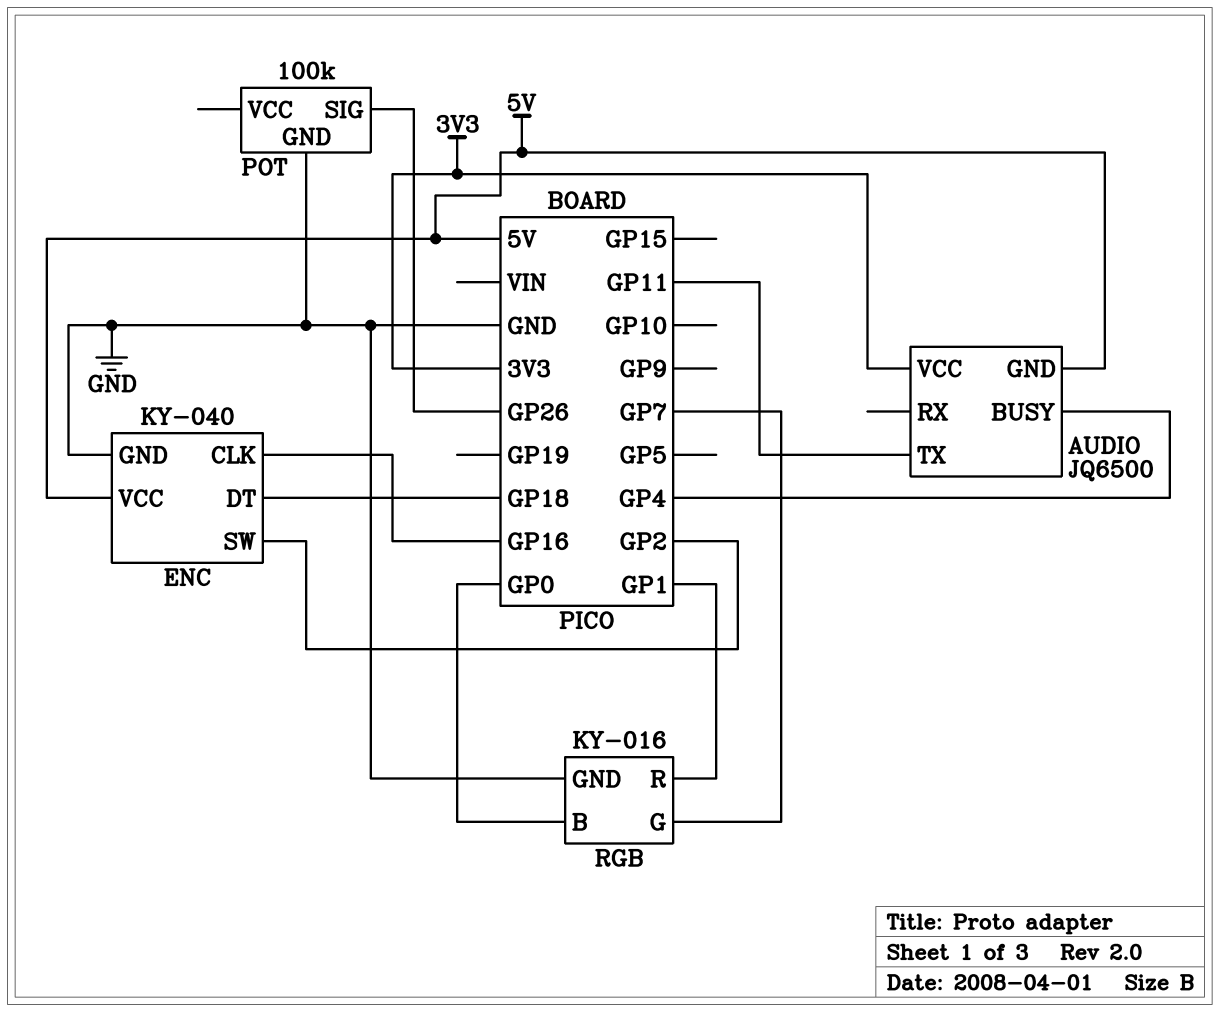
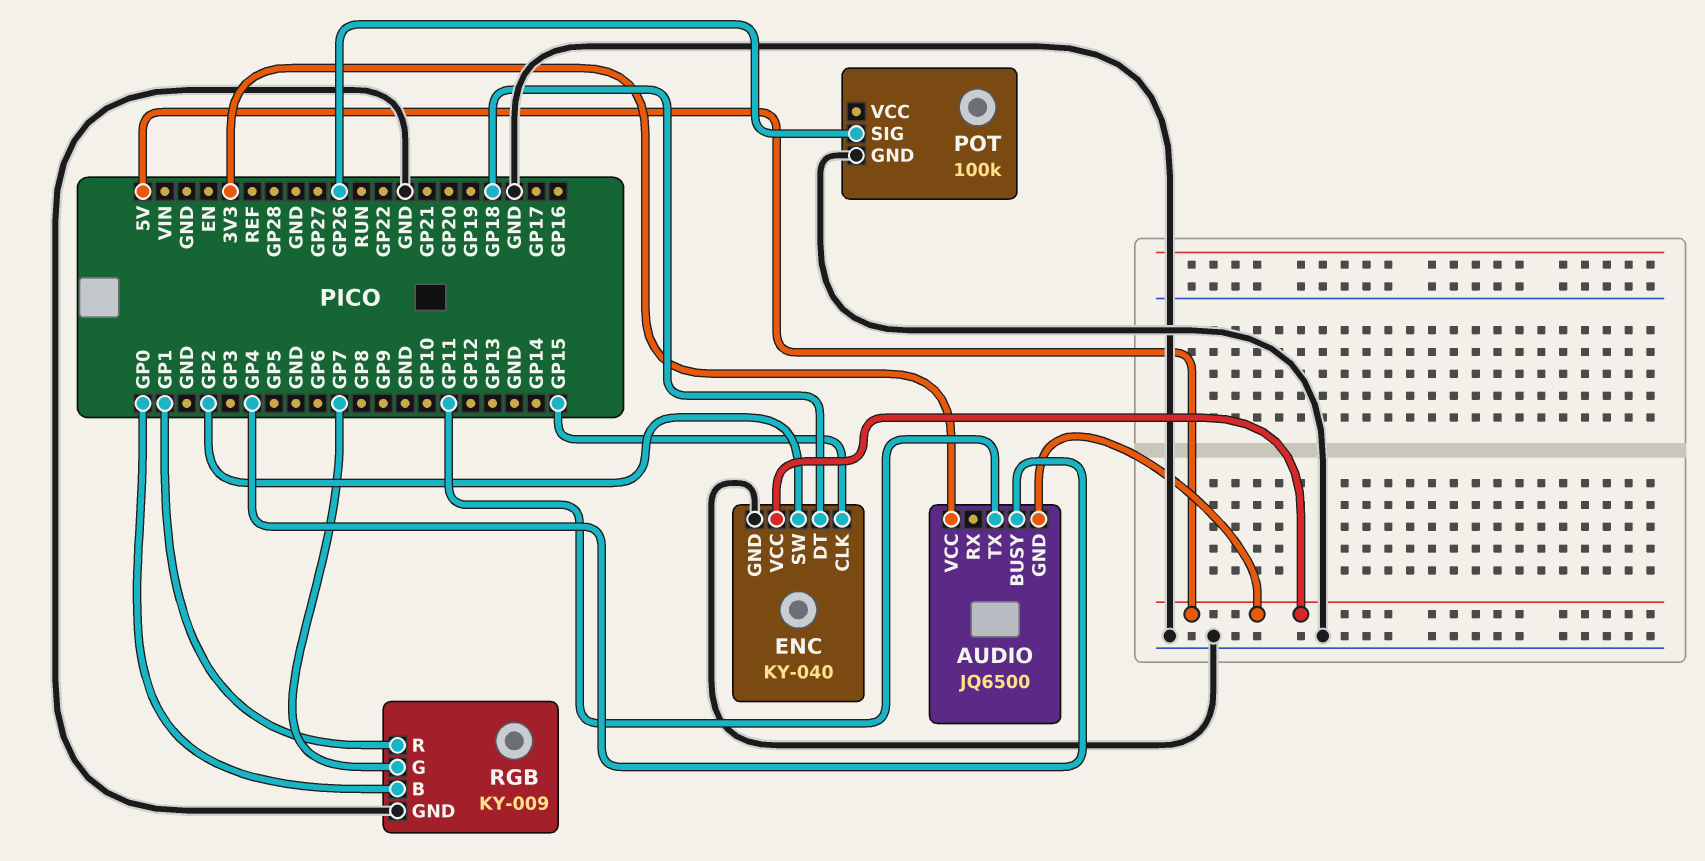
ENC pin CLK: GP16 -> GP15
RGB: KY-016 -> KY-009

